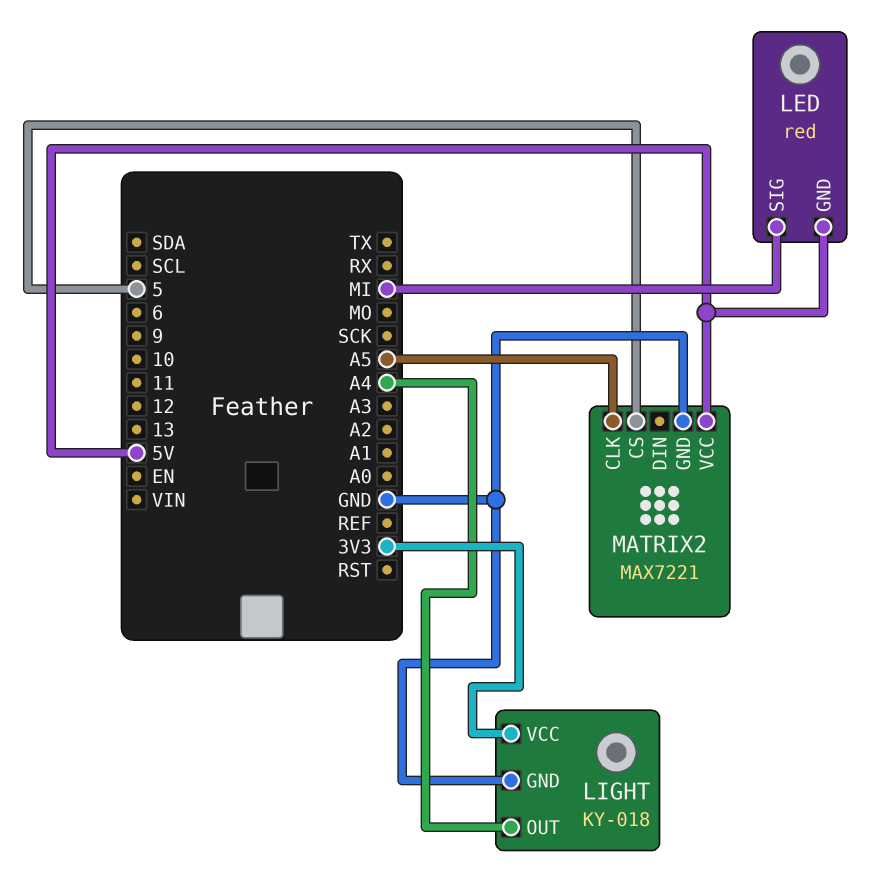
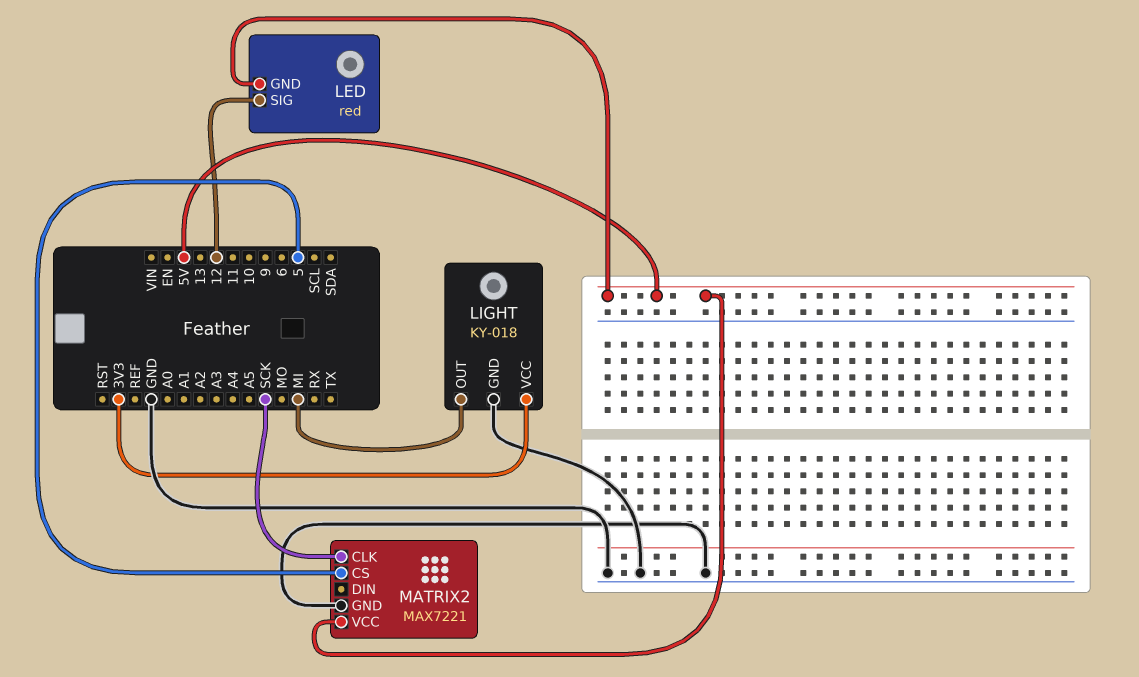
LED pin SIG: MI -> 12
LIGHT pin OUT: A4 -> MI
MATRIX2 pin CLK: A5 -> SCK

